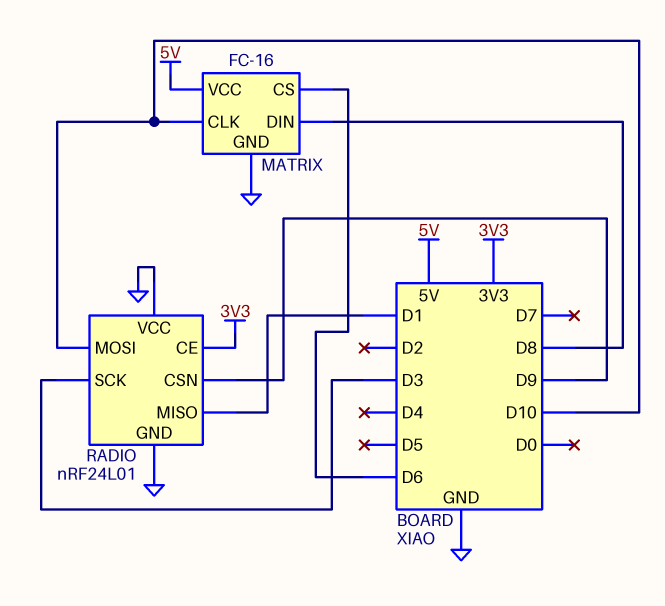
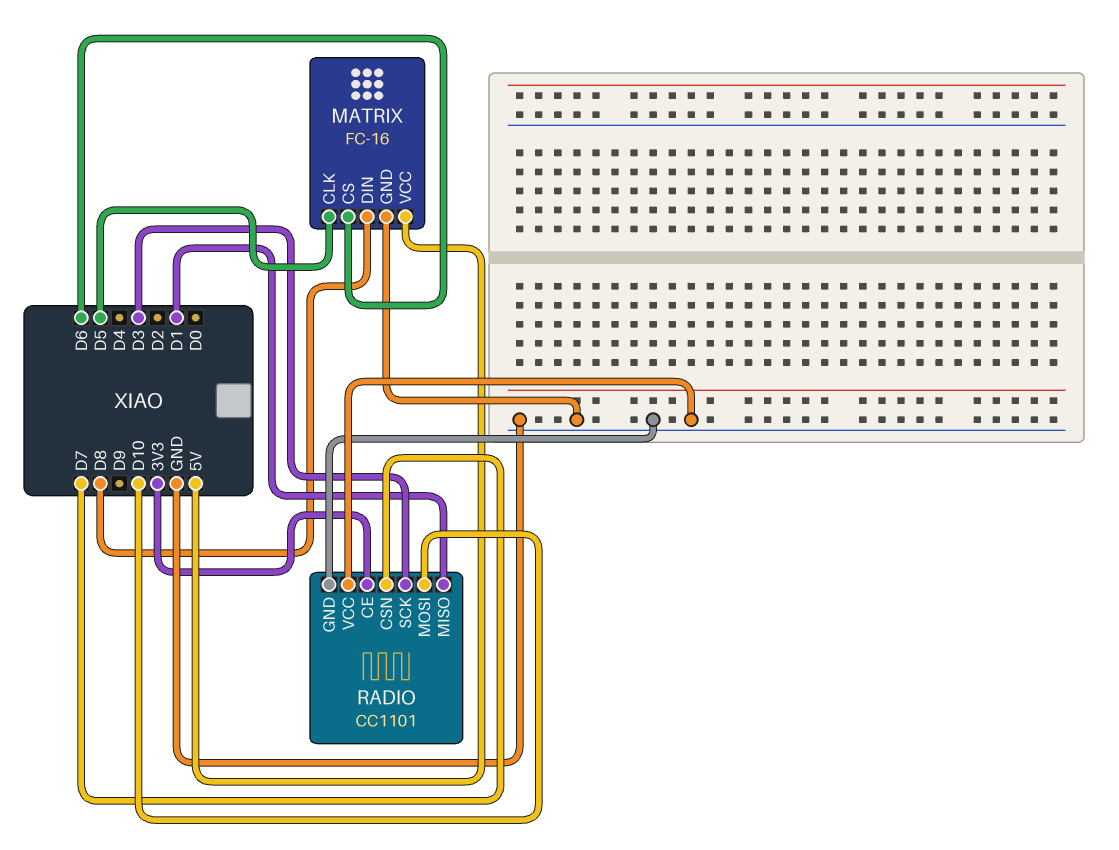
MATRIX pin CLK: D10 -> D5
RADIO: nRF24L01 -> CC1101
RADIO pin CSN: D9 -> D7

